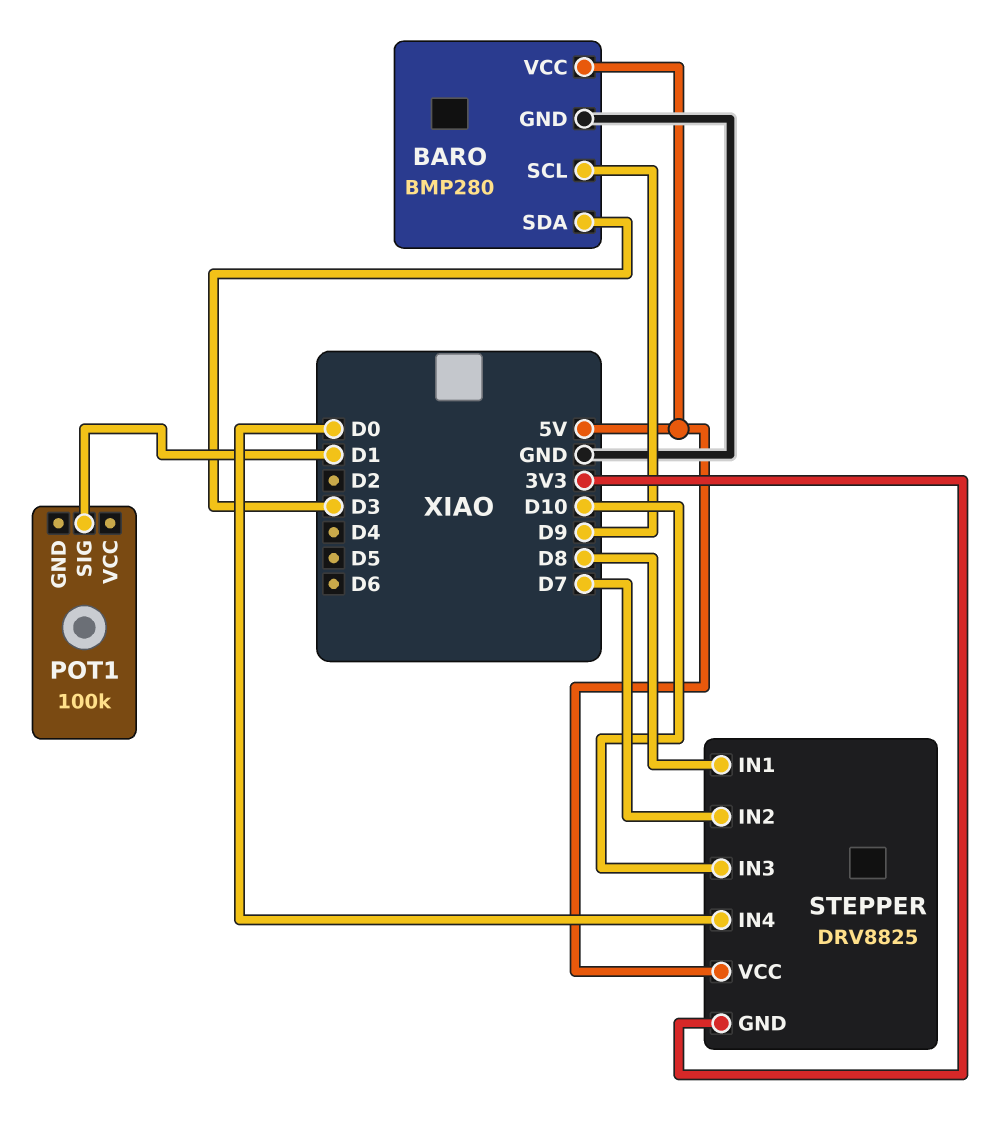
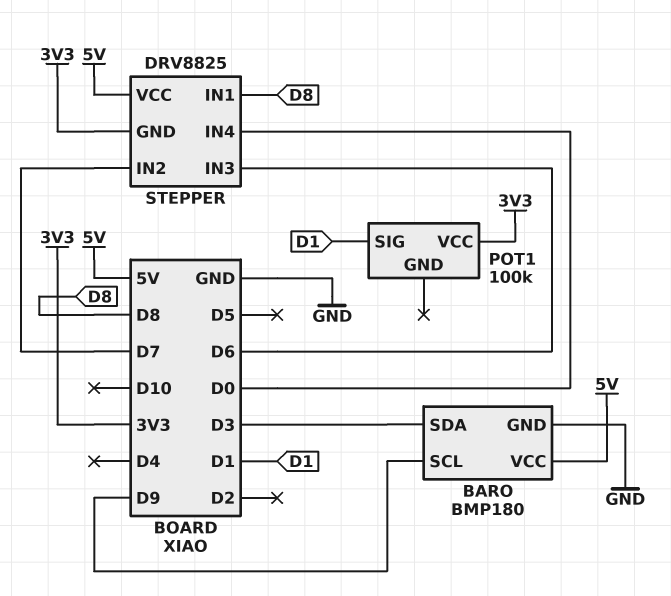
BARO: BMP280 -> BMP180
POT1 pin VCC: none -> 3V3
STEPPER pin IN3: D10 -> D6

